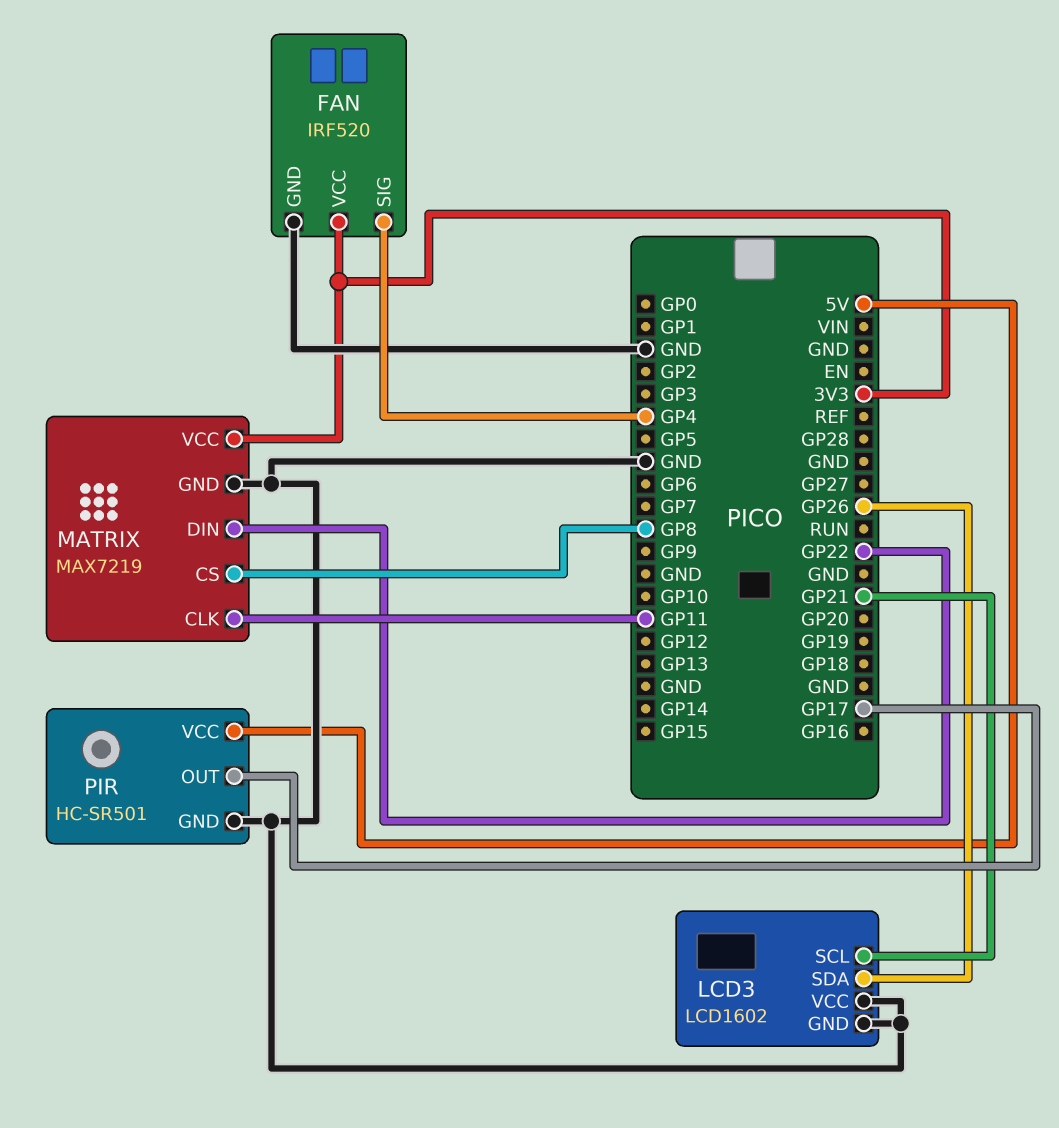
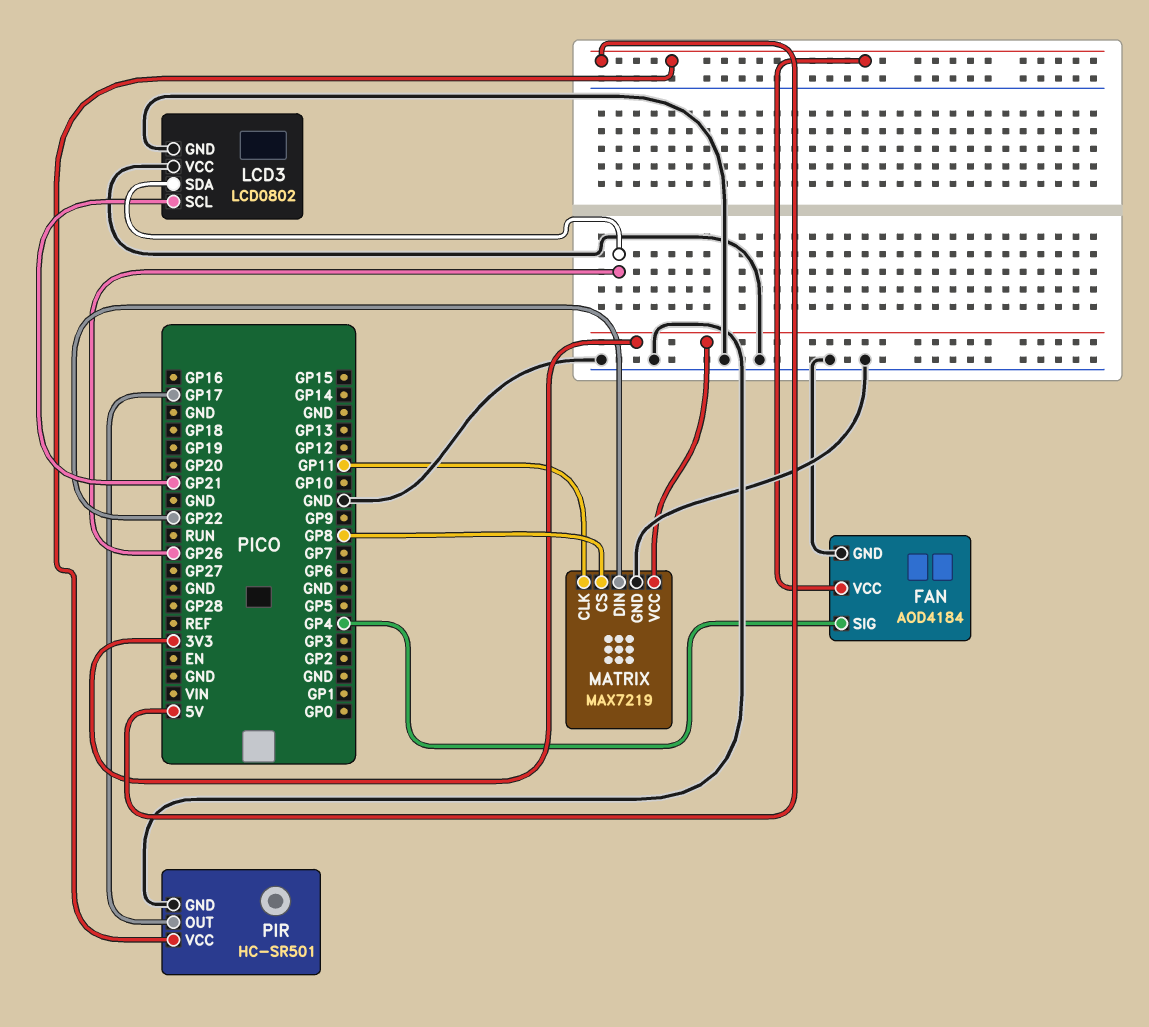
FAN: IRF520 -> AOD4184
FAN pin VCC: 3V3 -> 5V
LCD3: LCD1602 -> LCD0802

